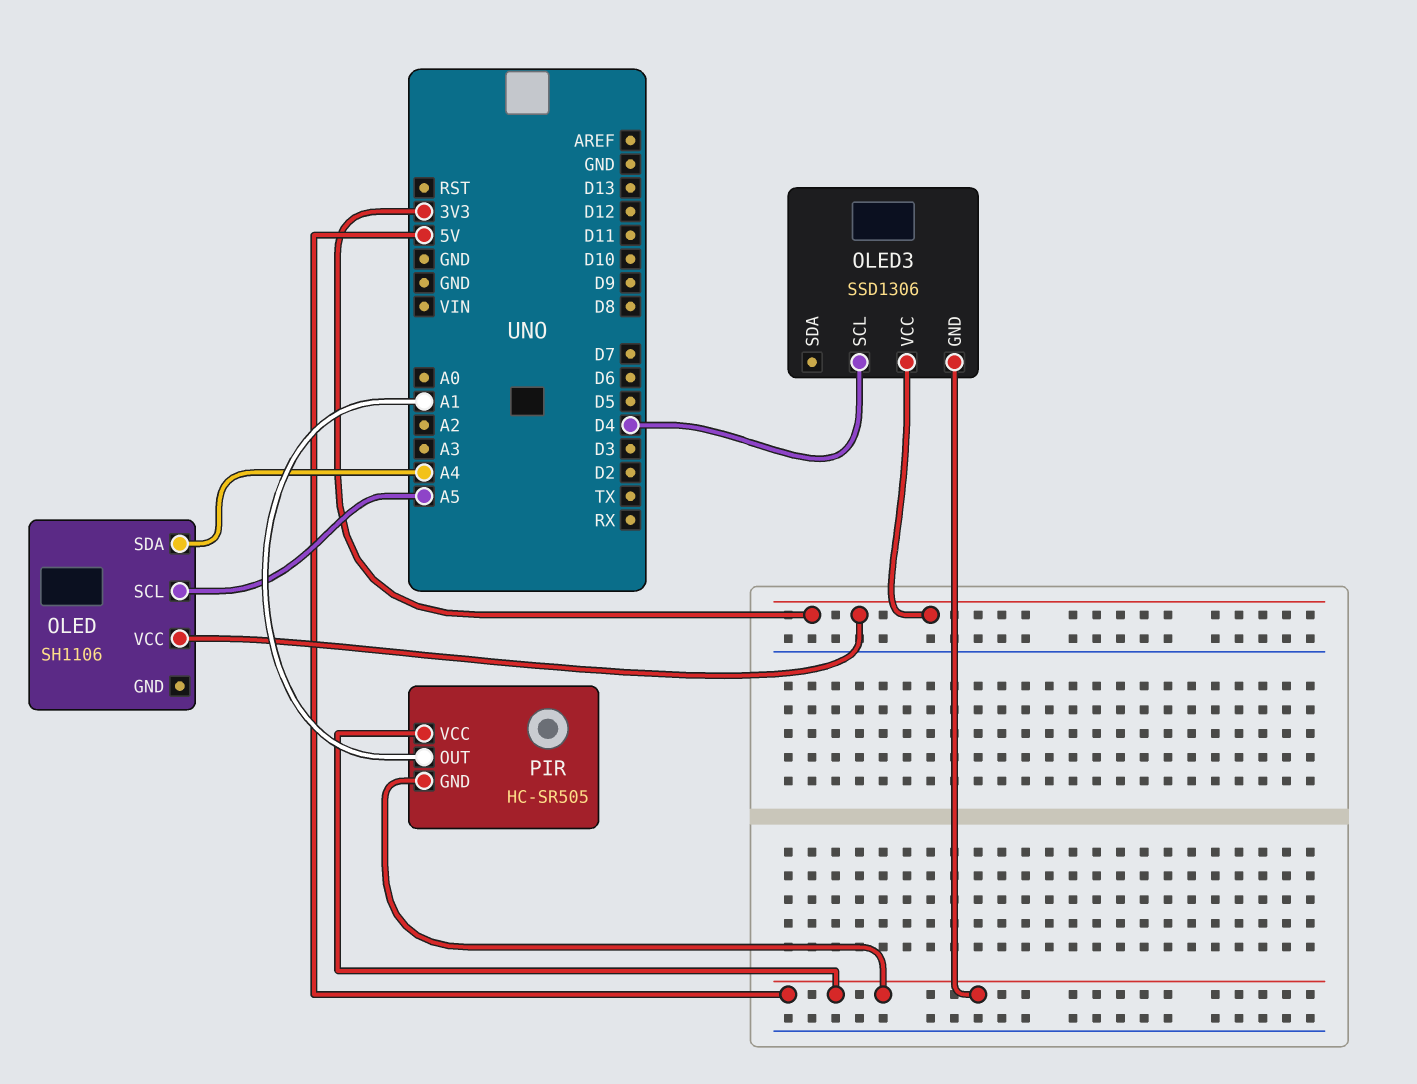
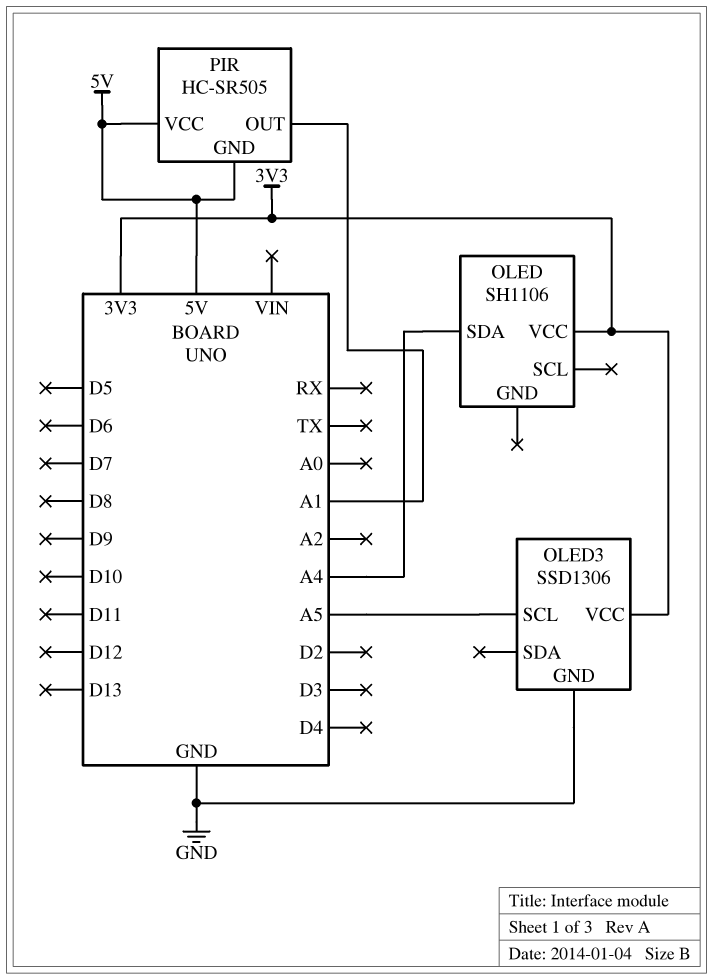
OLED pin SCL: A5 -> none
OLED3 pin GND: 5V -> GND
OLED3 pin SCL: D4 -> A5

